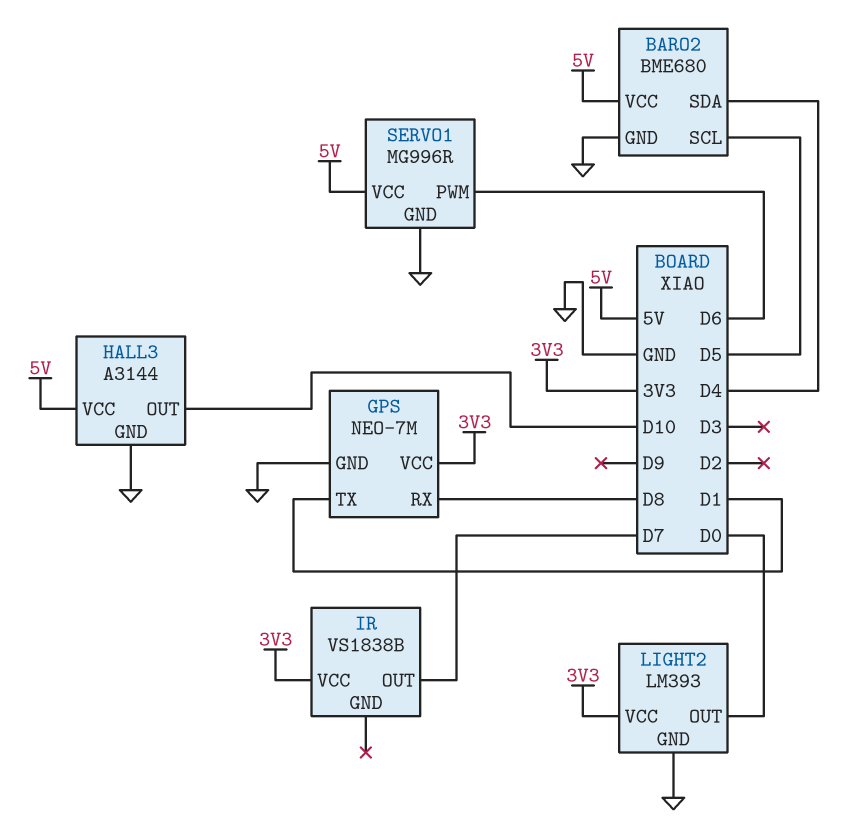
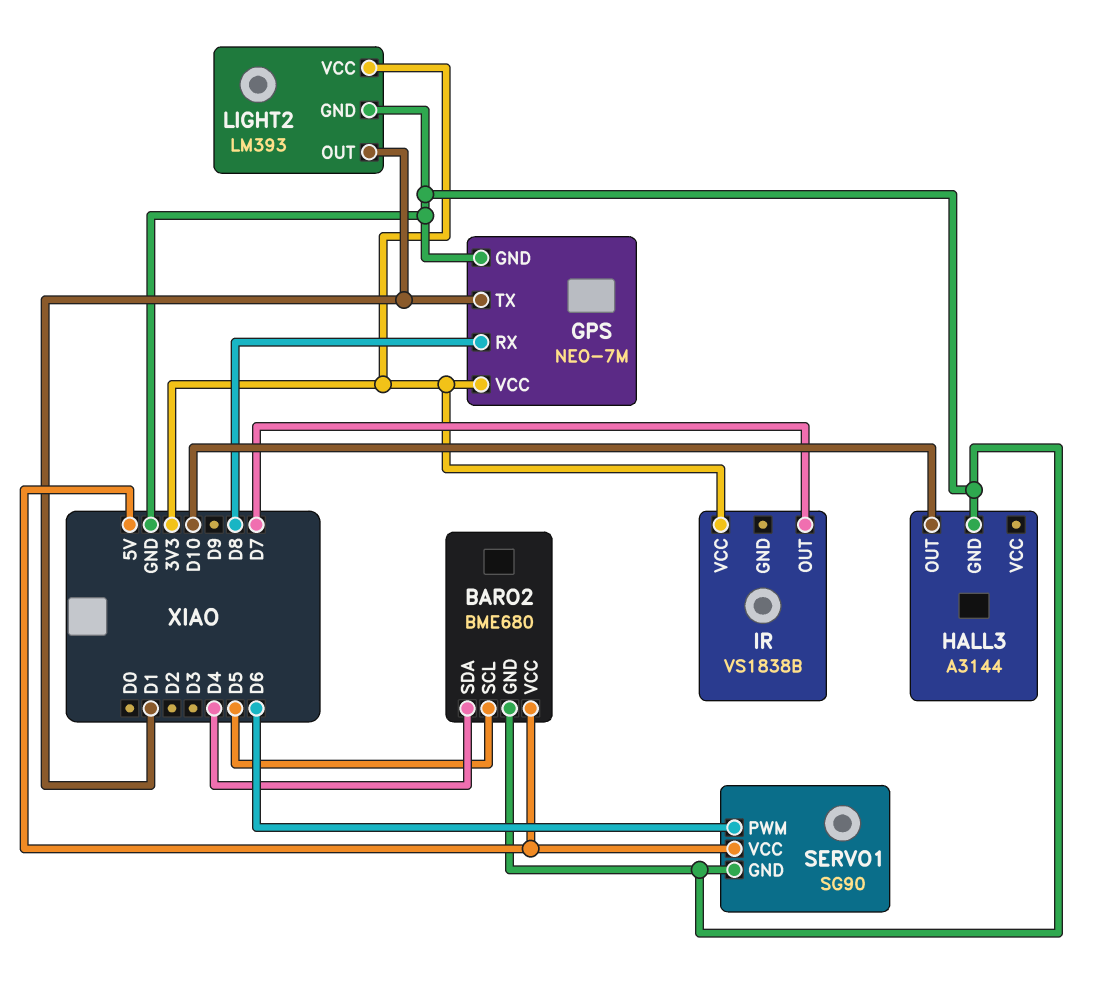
HALL3 pin VCC: 5V -> none
LIGHT2 pin OUT: D0 -> D1
SERVO1: MG996R -> SG90

